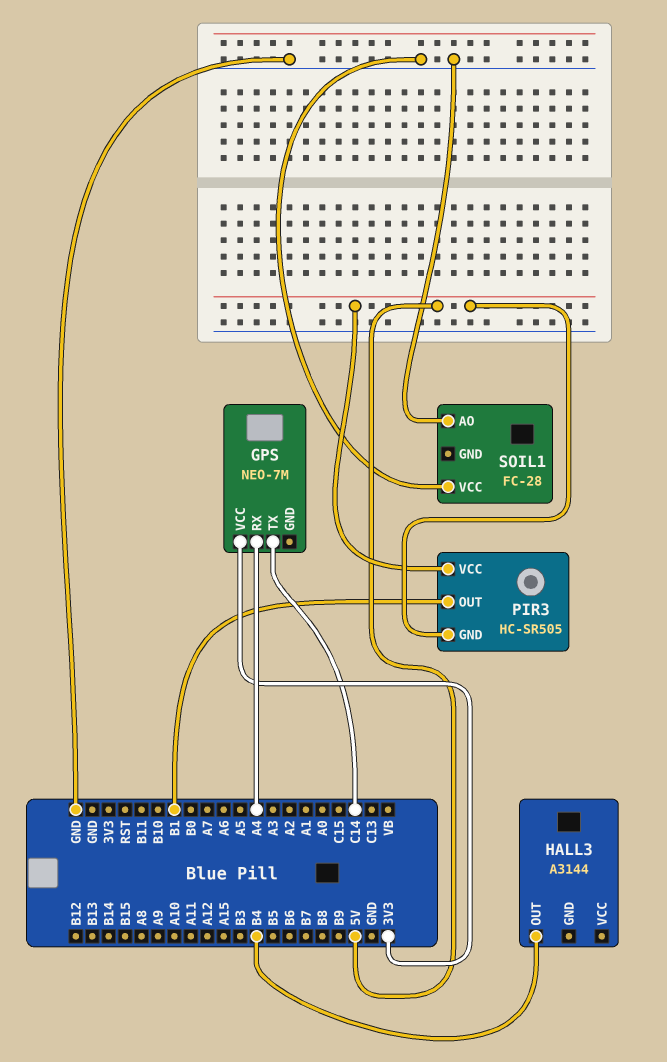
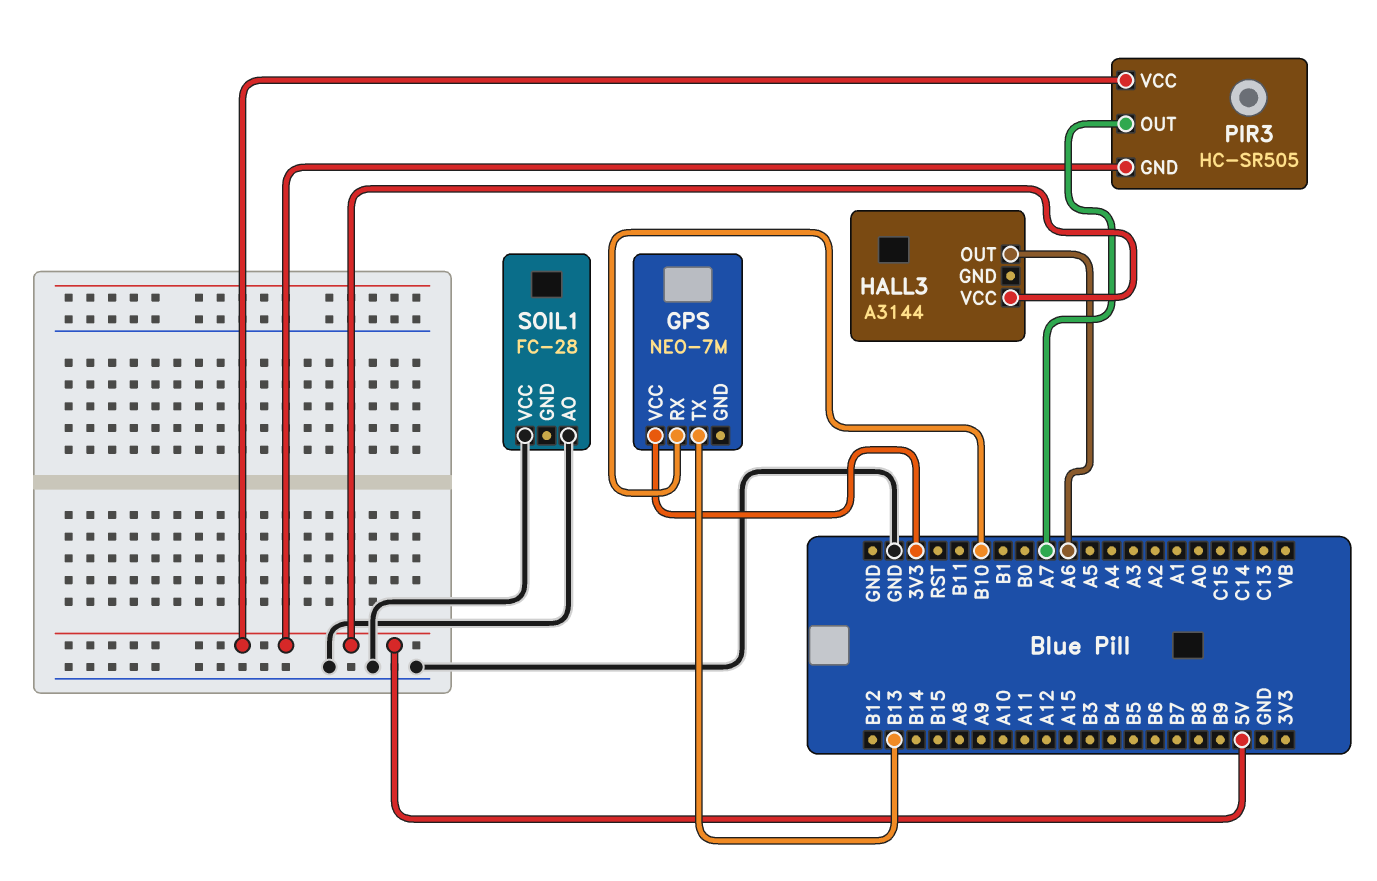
GPS pin RX: A4 -> B10
GPS pin TX: C14 -> B13
HALL3 pin OUT: B4 -> A6
HALL3 pin VCC: none -> 5V
PIR3 pin OUT: B1 -> A7

